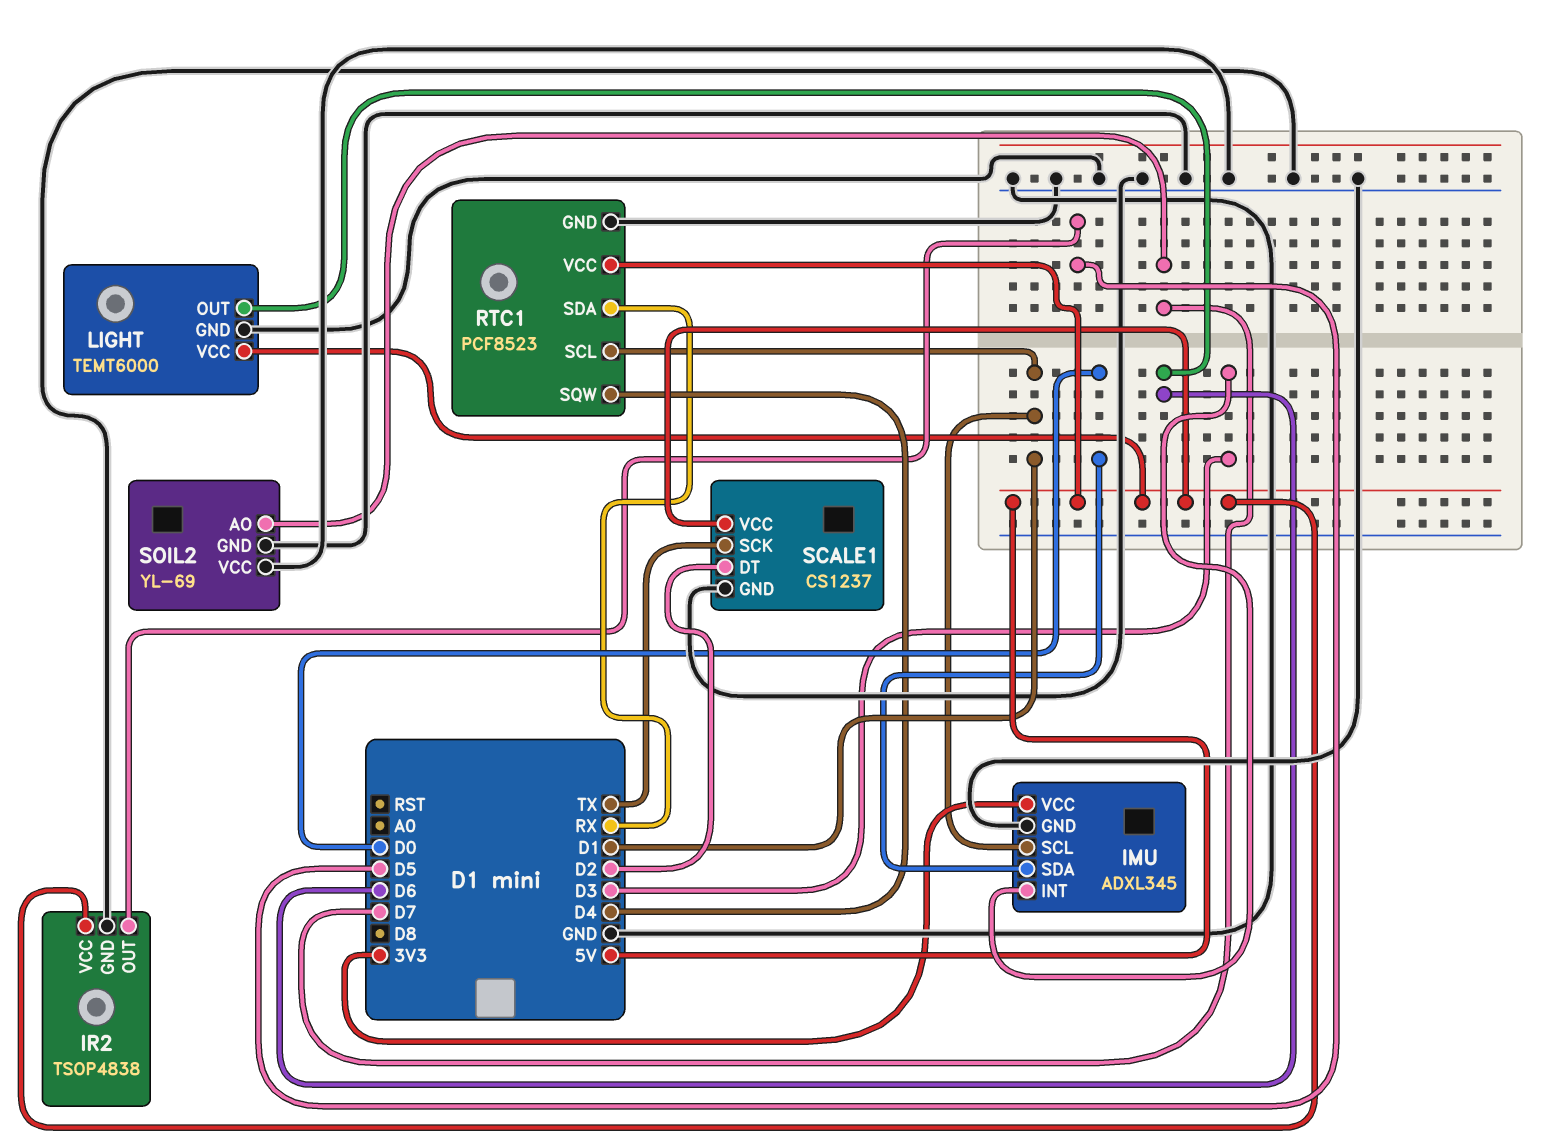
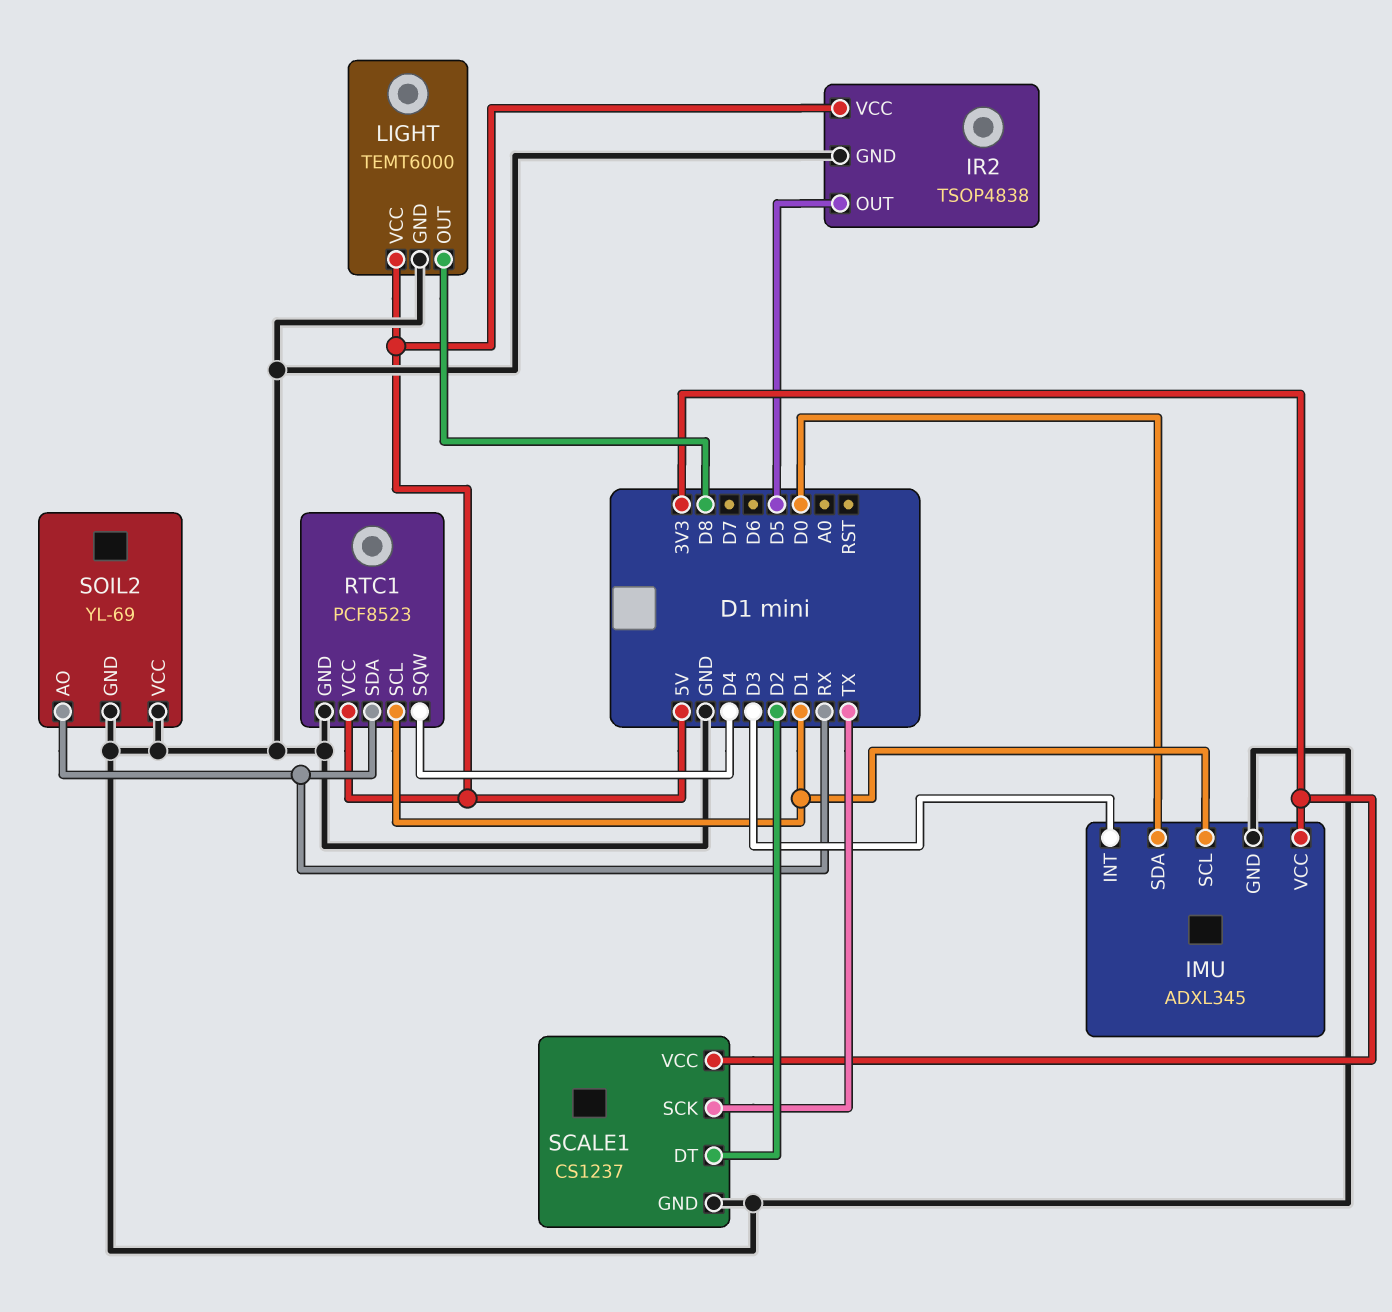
LIGHT pin OUT: D6 -> D8
SCALE1 pin VCC: 5V -> 3V3
SOIL2 pin AO: D7 -> RX

